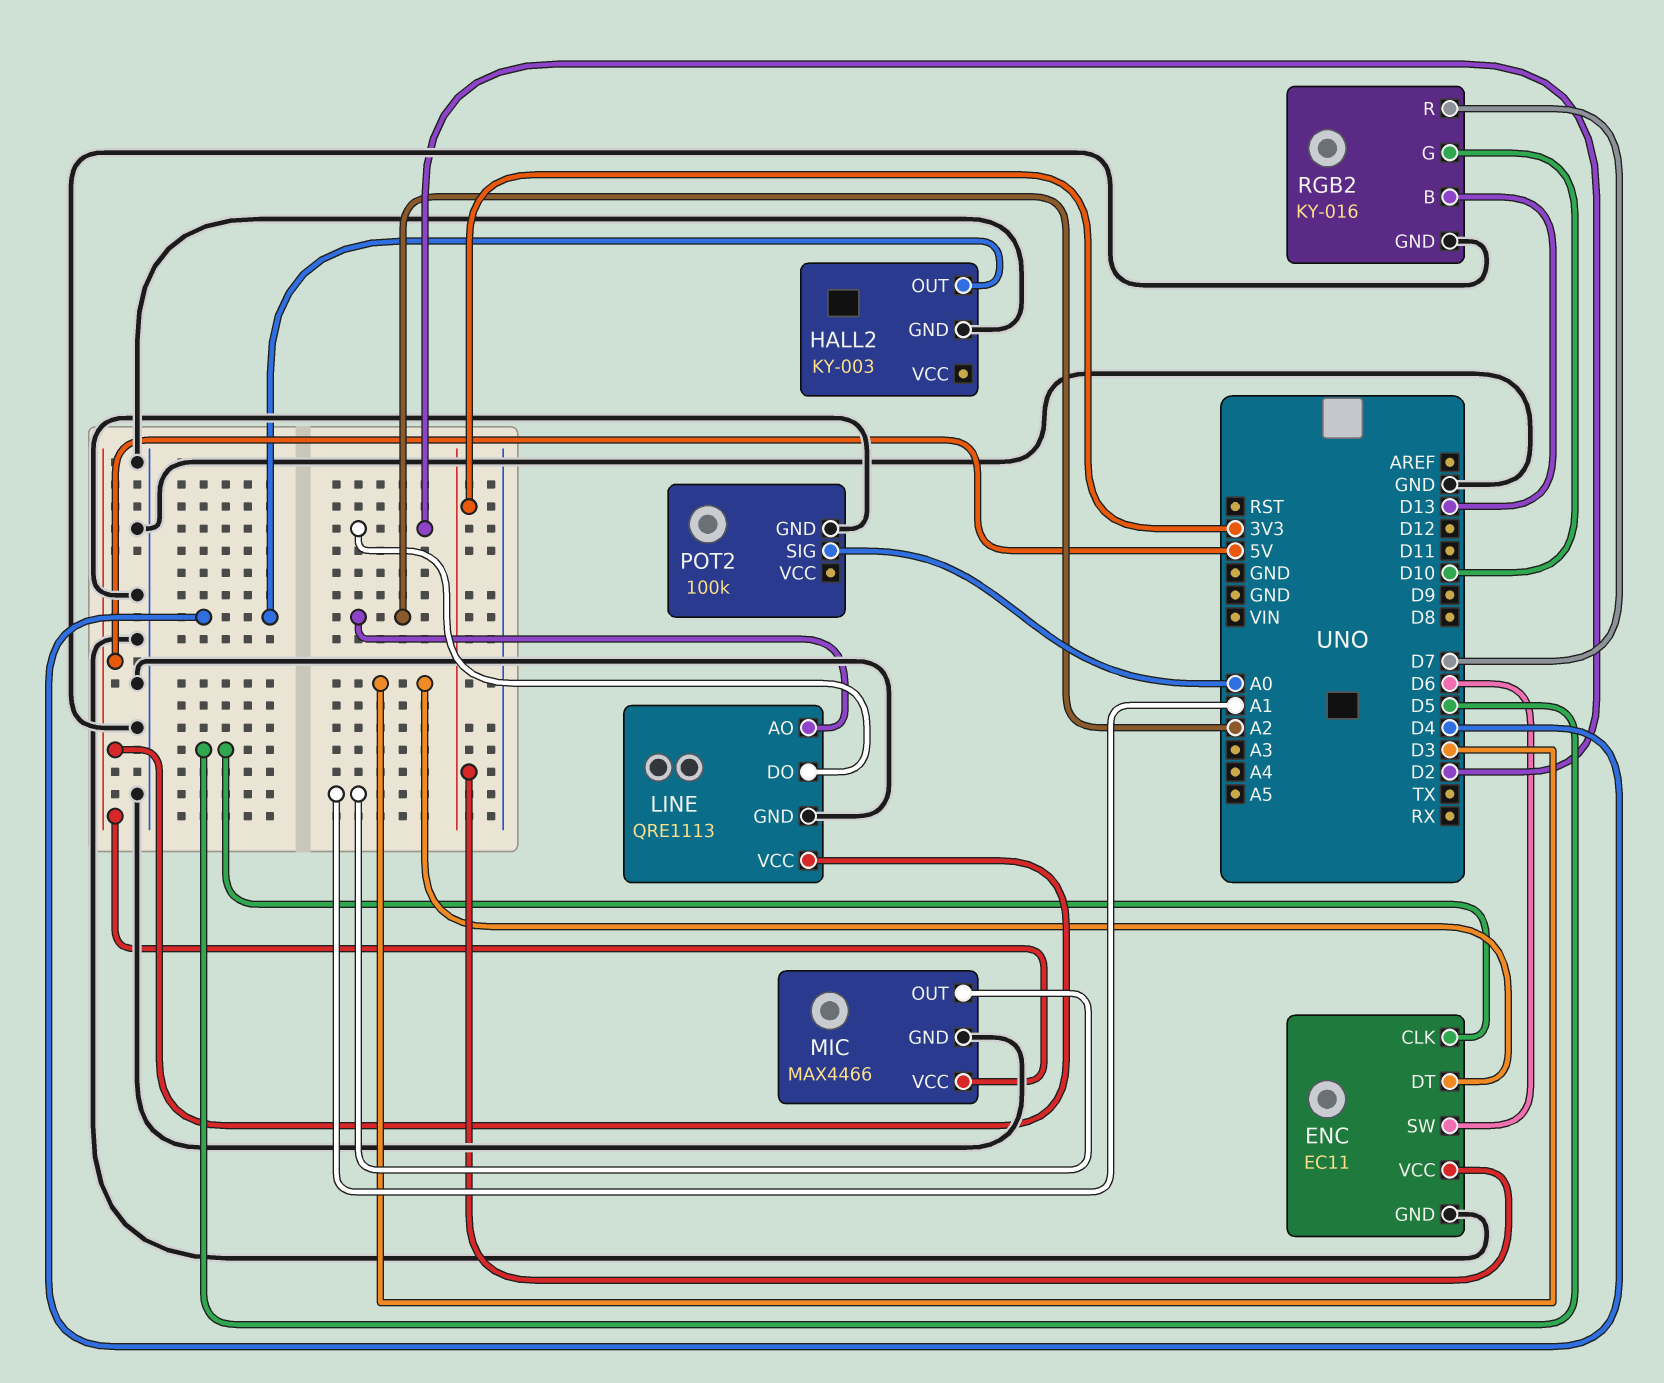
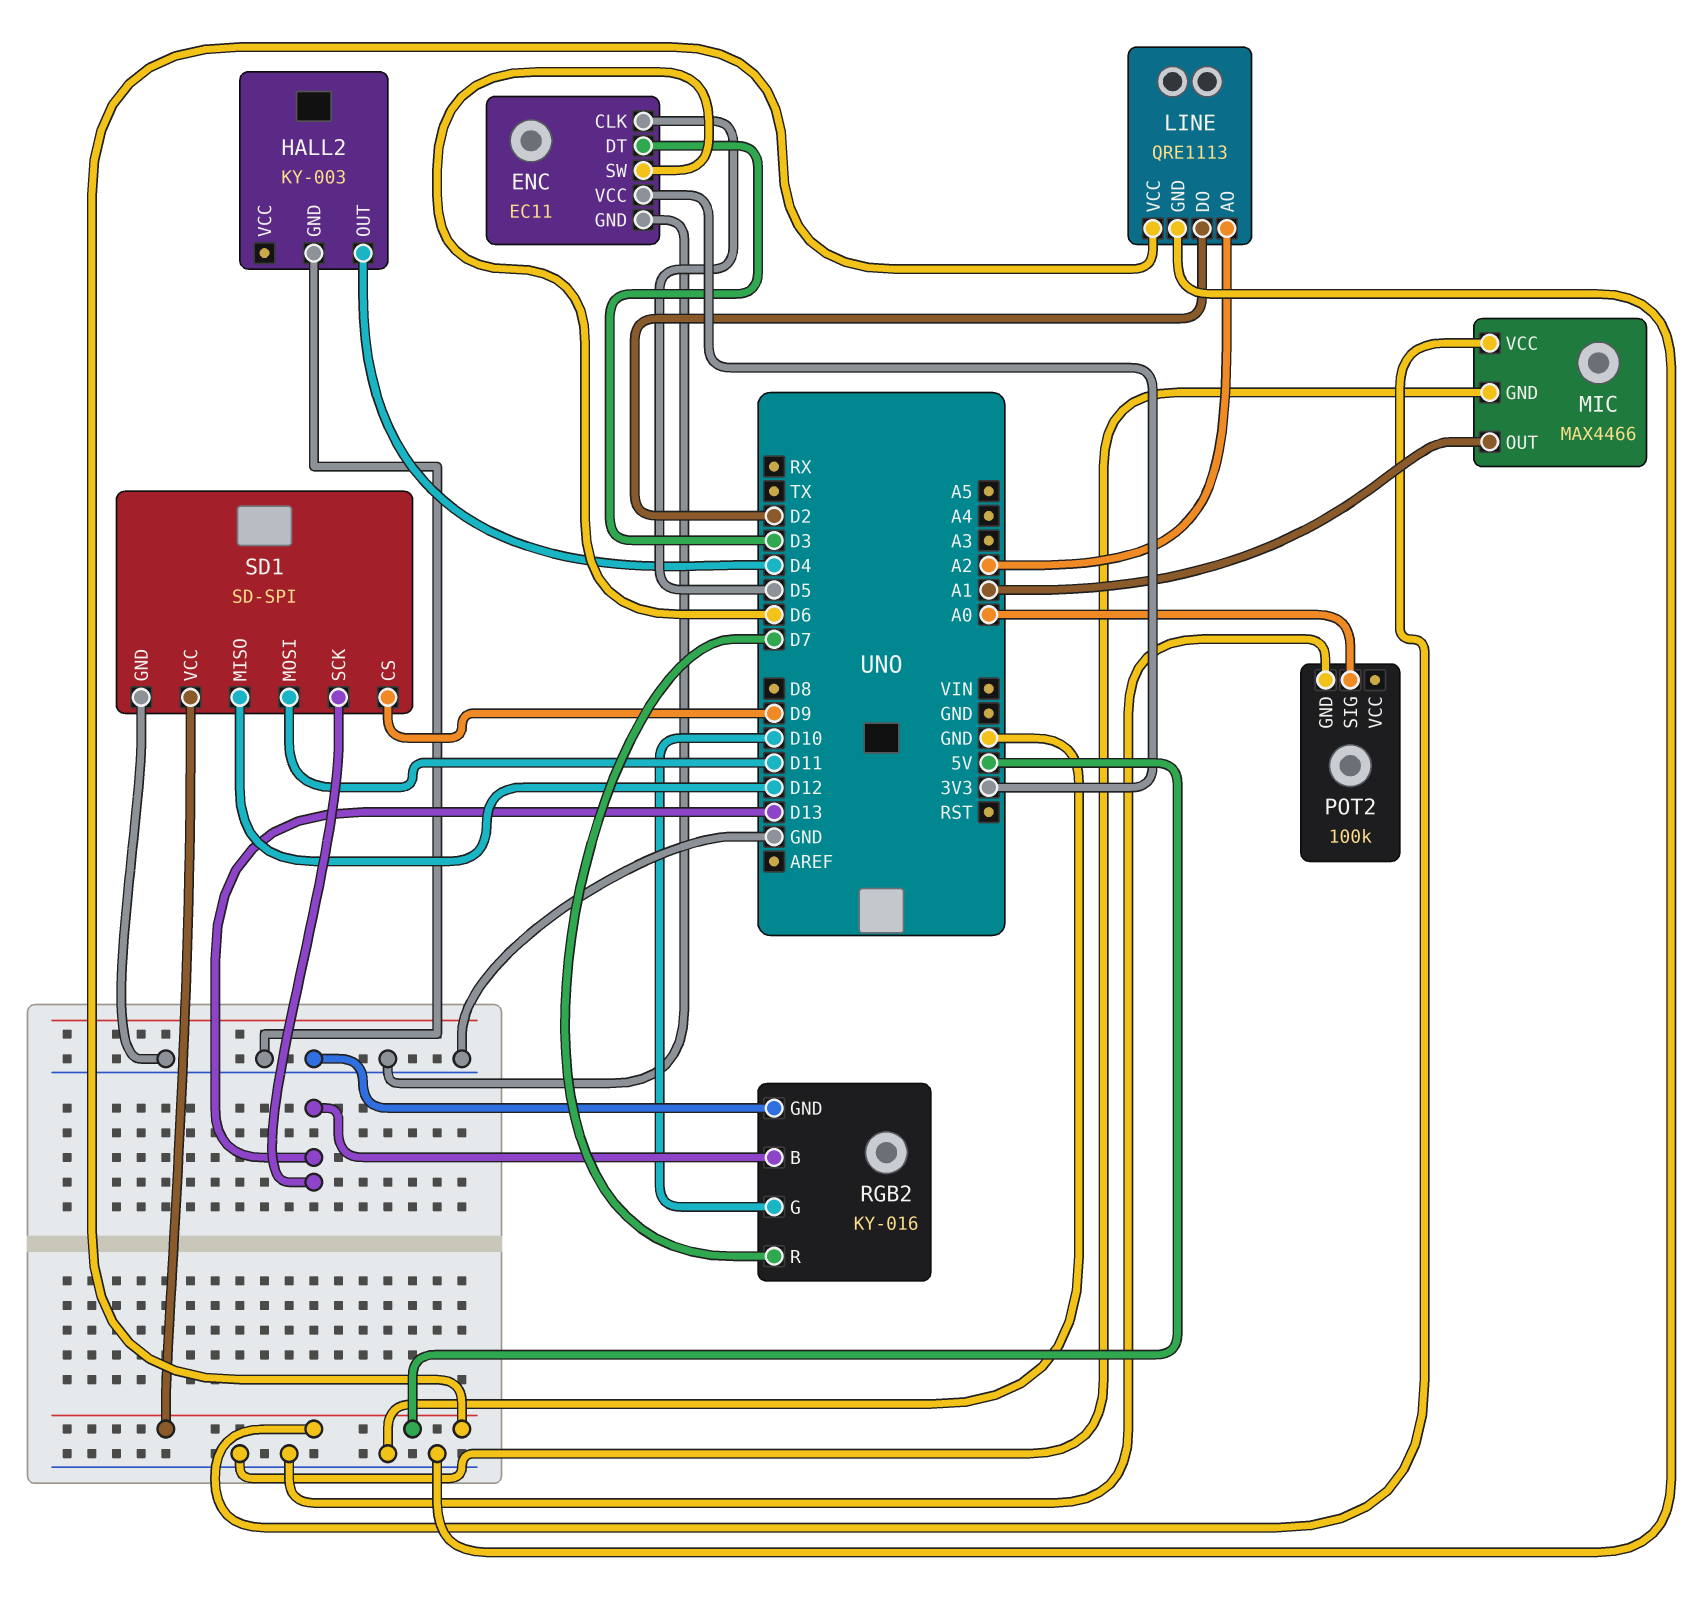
SD1: none -> SD-SPI
SD1 pin CS: none -> D9
SD1 pin GND: none -> GND
SD1 pin MISO: none -> D12
SD1 pin MOSI: none -> D11
SD1 pin SCK: none -> D13
SD1 pin VCC: none -> 5V

